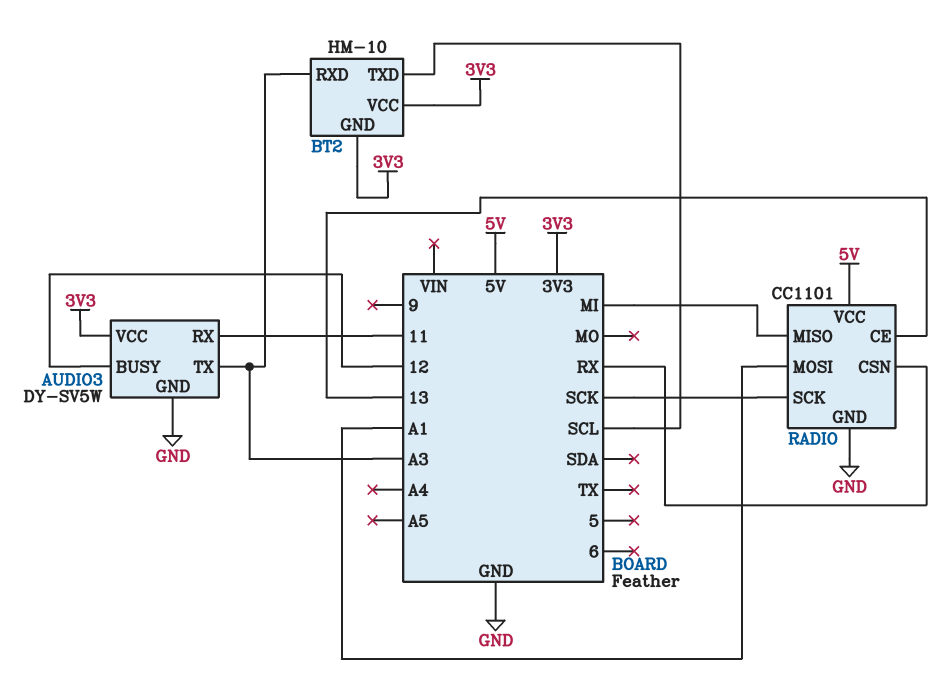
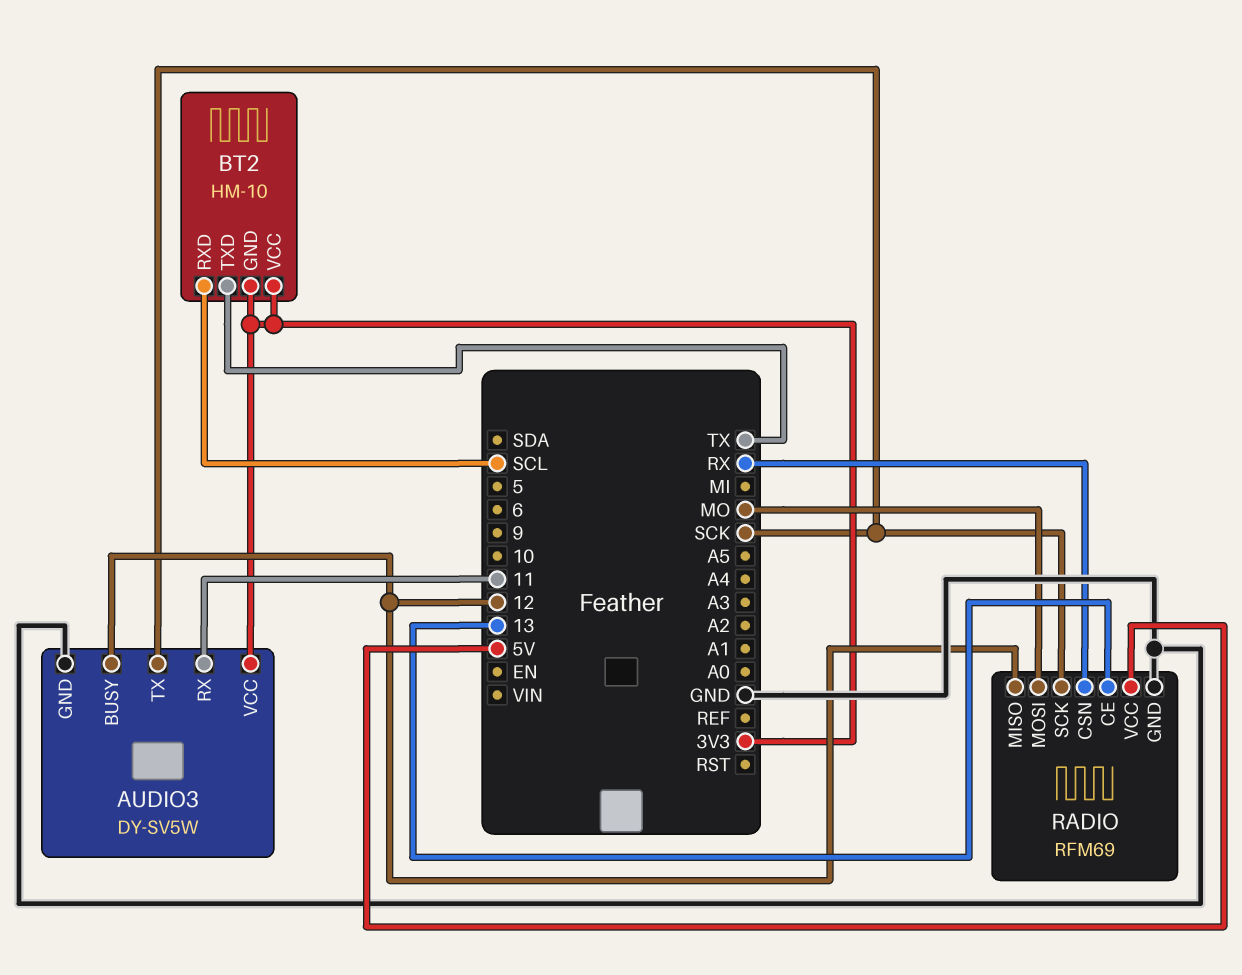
AUDIO3 pin TX: A3 -> SCK
BT2 pin RXD: A3 -> SCL
BT2 pin TXD: SCL -> TX
RADIO: CC1101 -> RFM69
RADIO pin MISO: MI -> 12
RADIO pin MOSI: A1 -> MO

